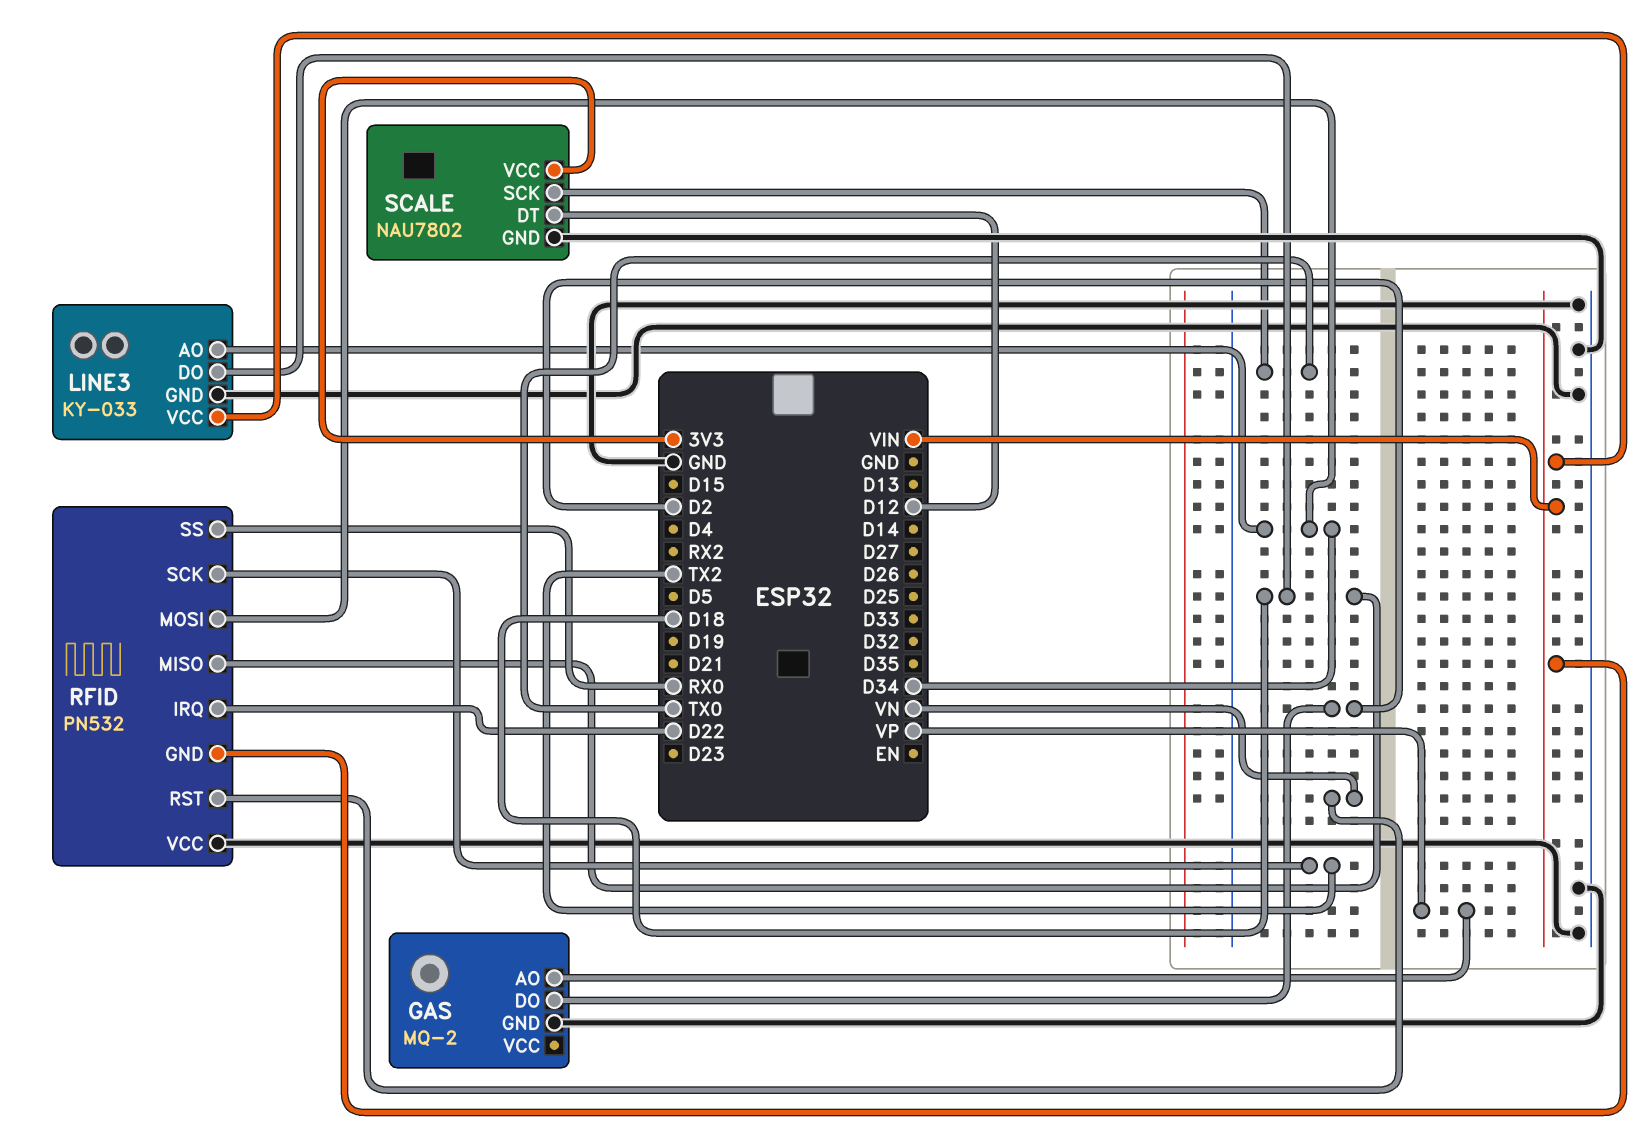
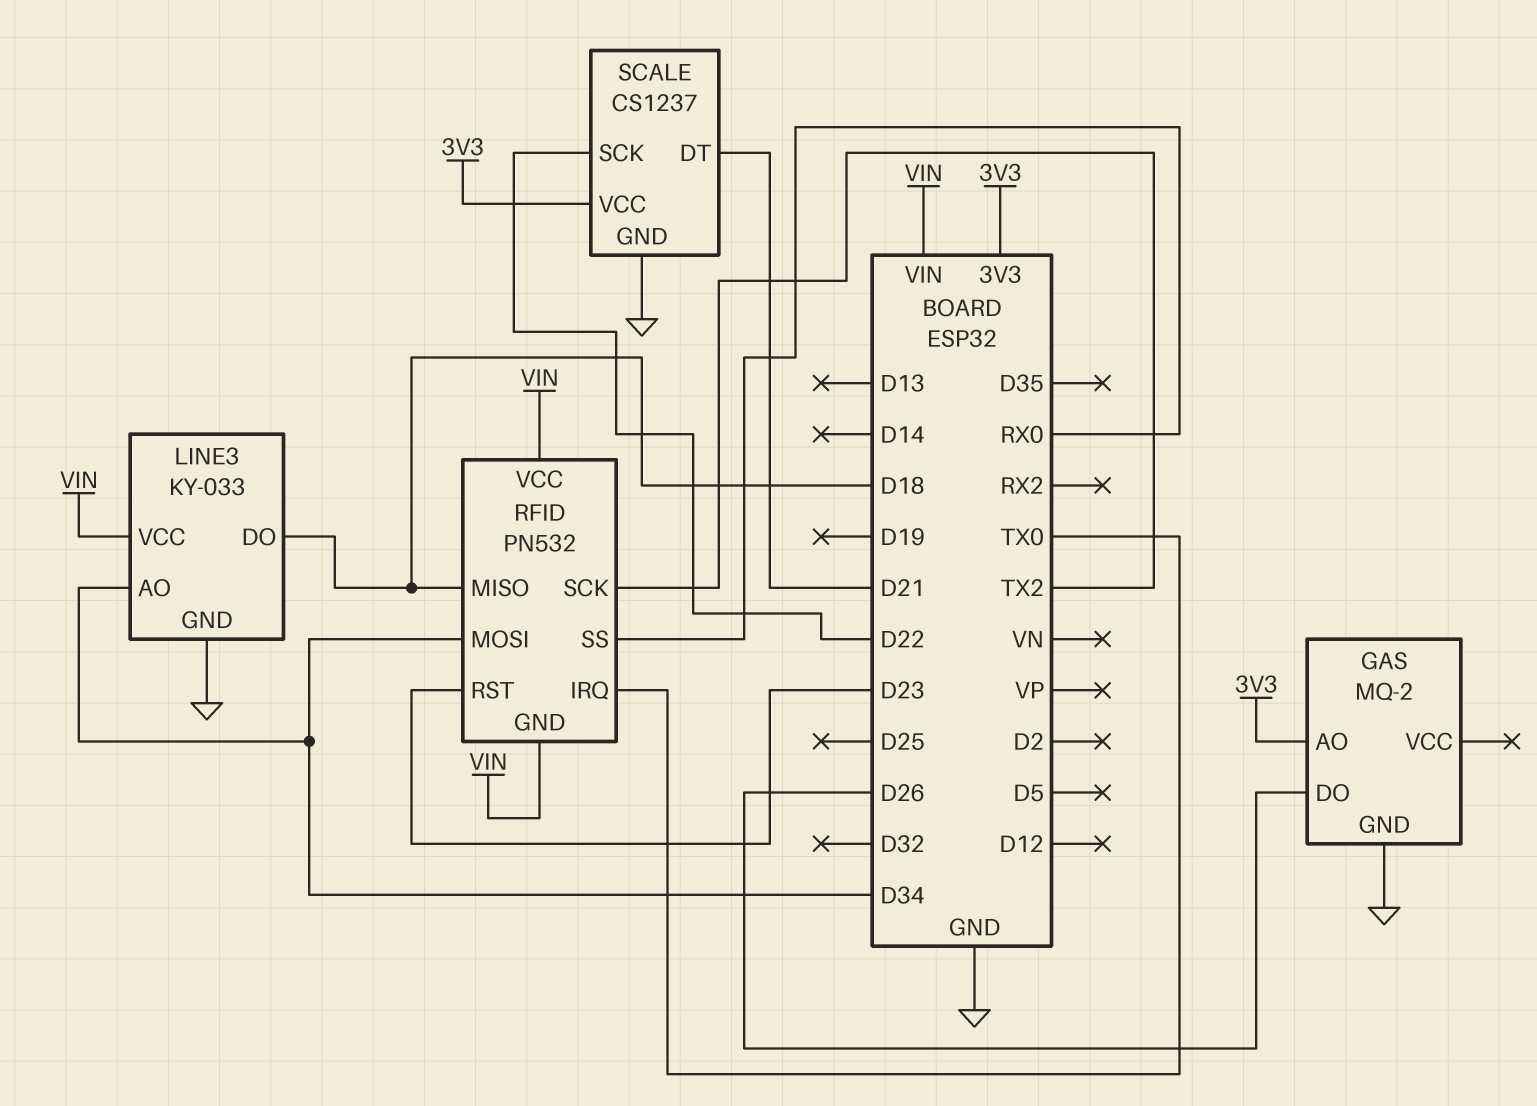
GAS pin AO: VP -> 3V3
GAS pin DO: D2 -> D26
RFID pin IRQ: D22 -> TX0
RFID pin RST: VN -> D23
RFID pin VCC: GND -> VIN
SCALE: NAU7802 -> CS1237
SCALE pin DT: D12 -> D21
SCALE pin SCK: TX0 -> D22

